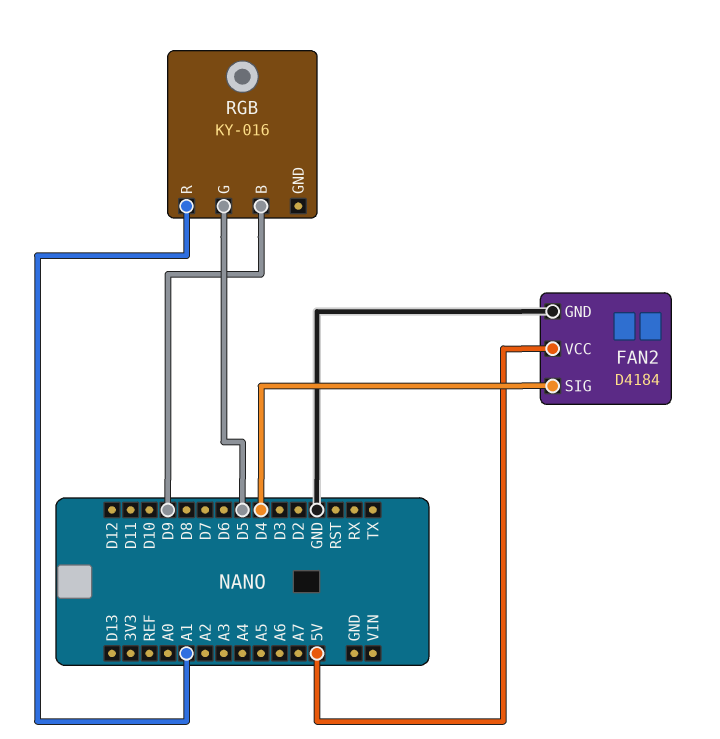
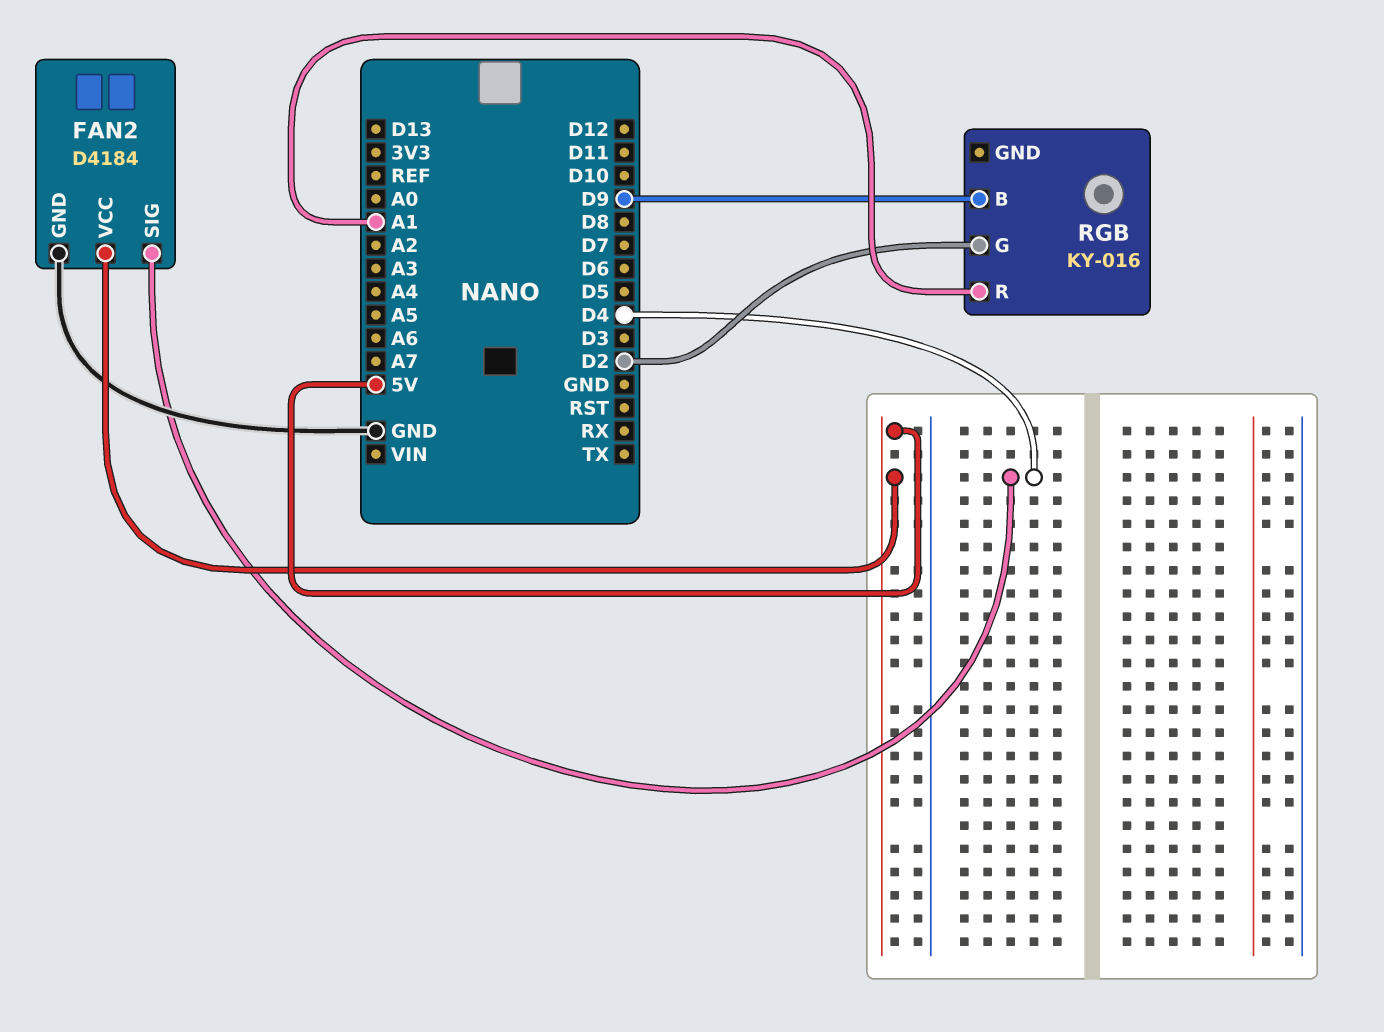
RGB pin G: D5 -> D2

